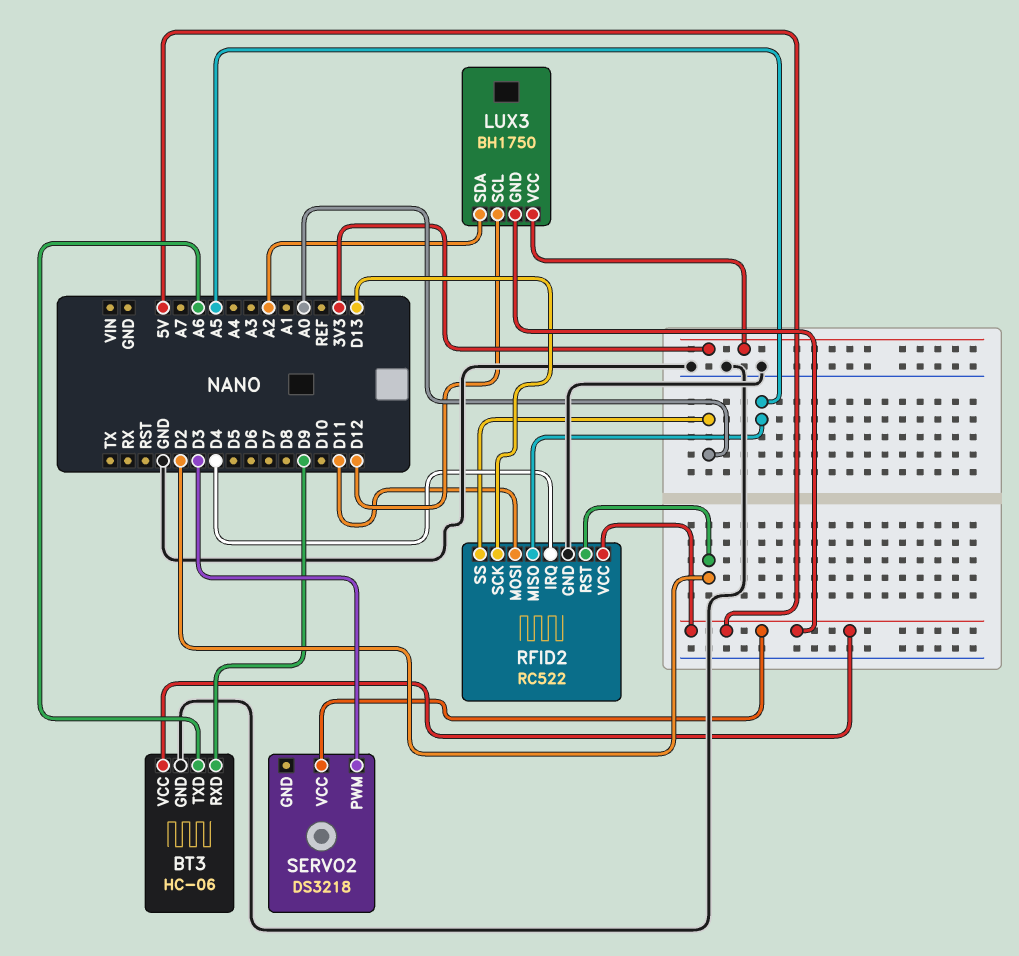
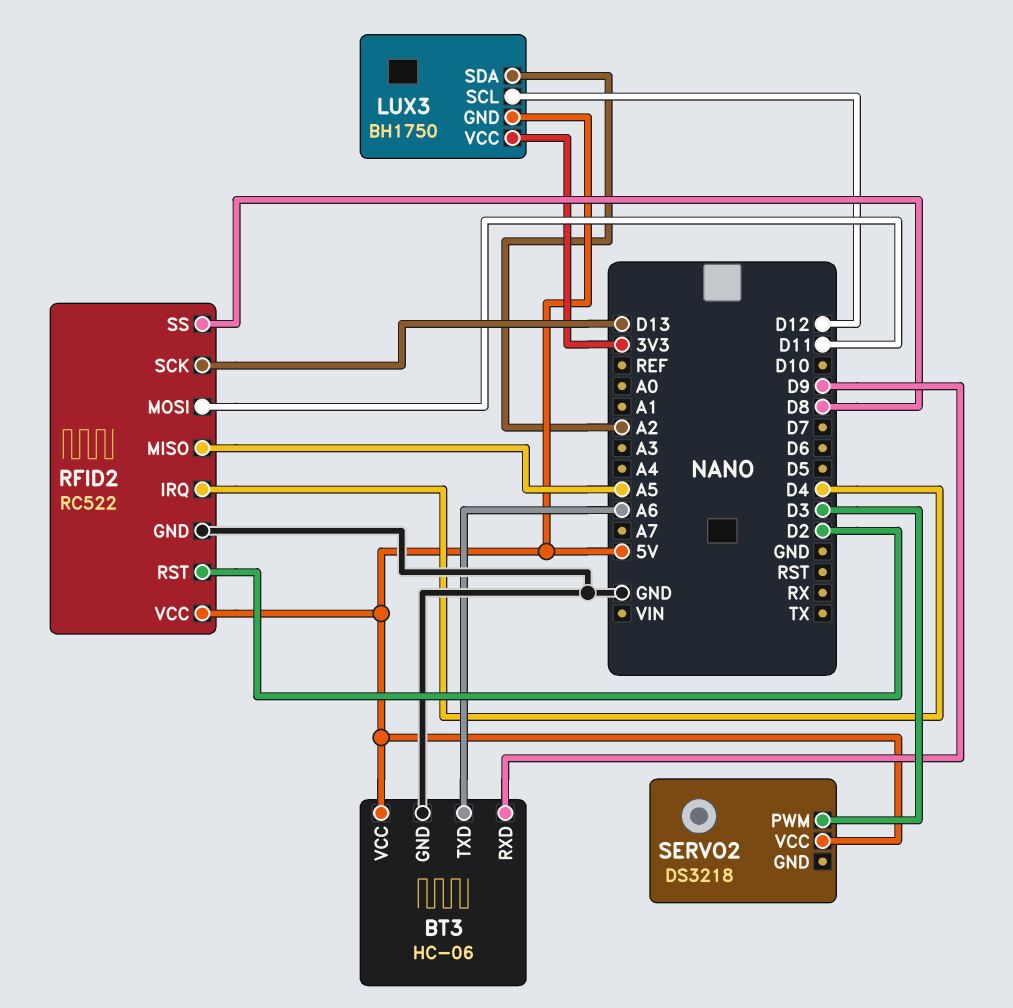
RFID2 pin SS: A0 -> D8

